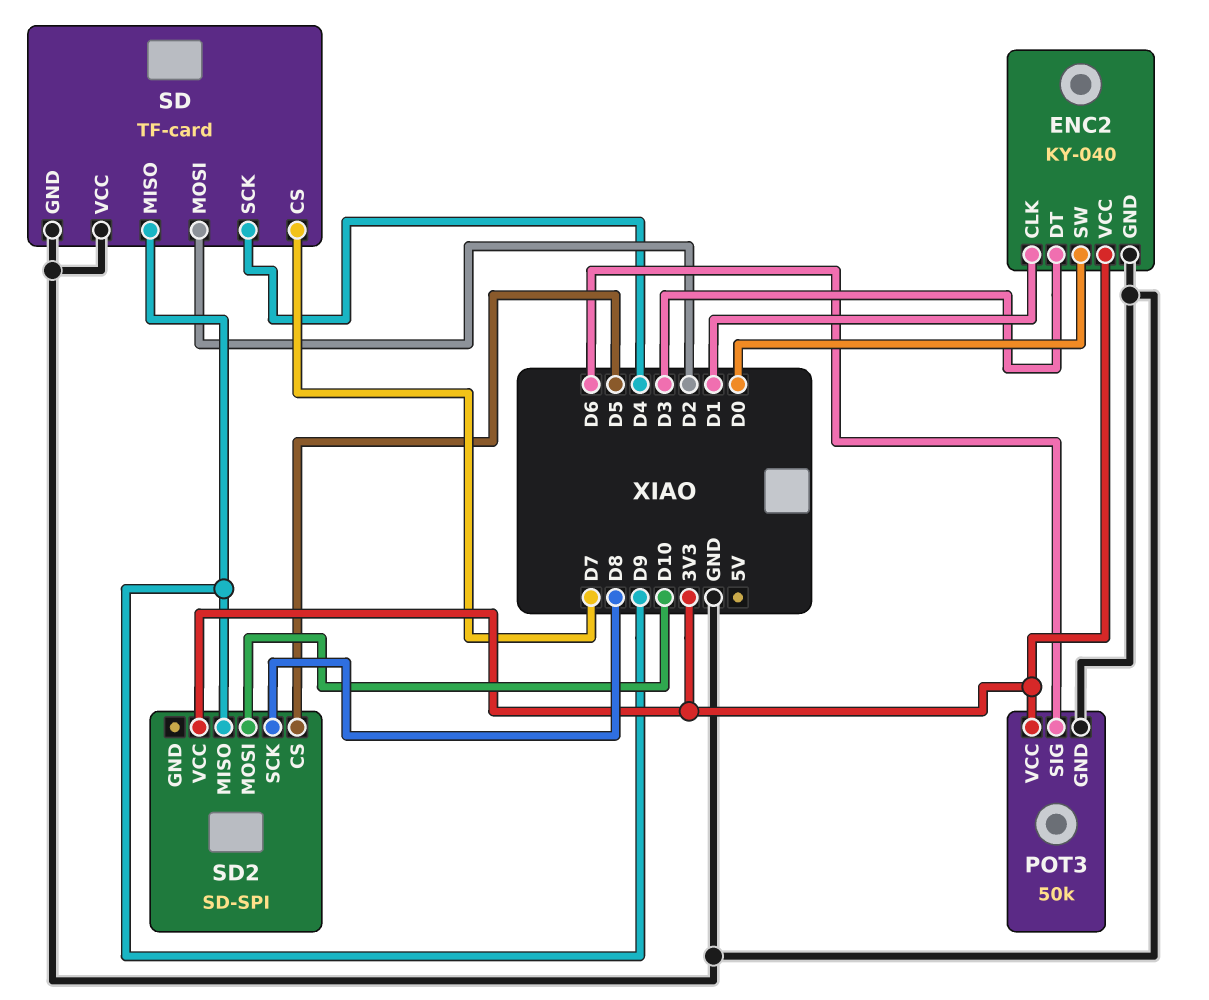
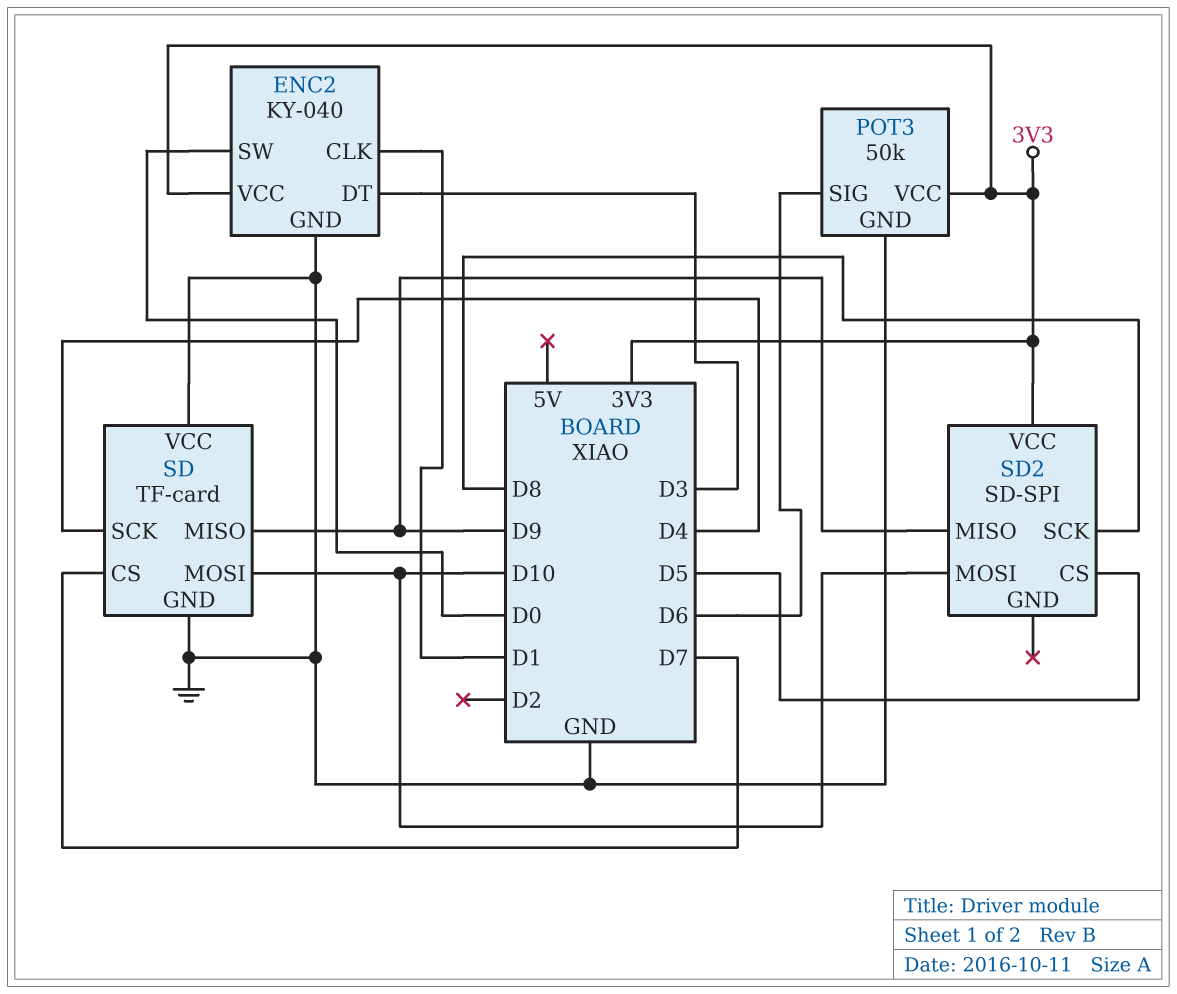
SD pin MOSI: D2 -> D10

